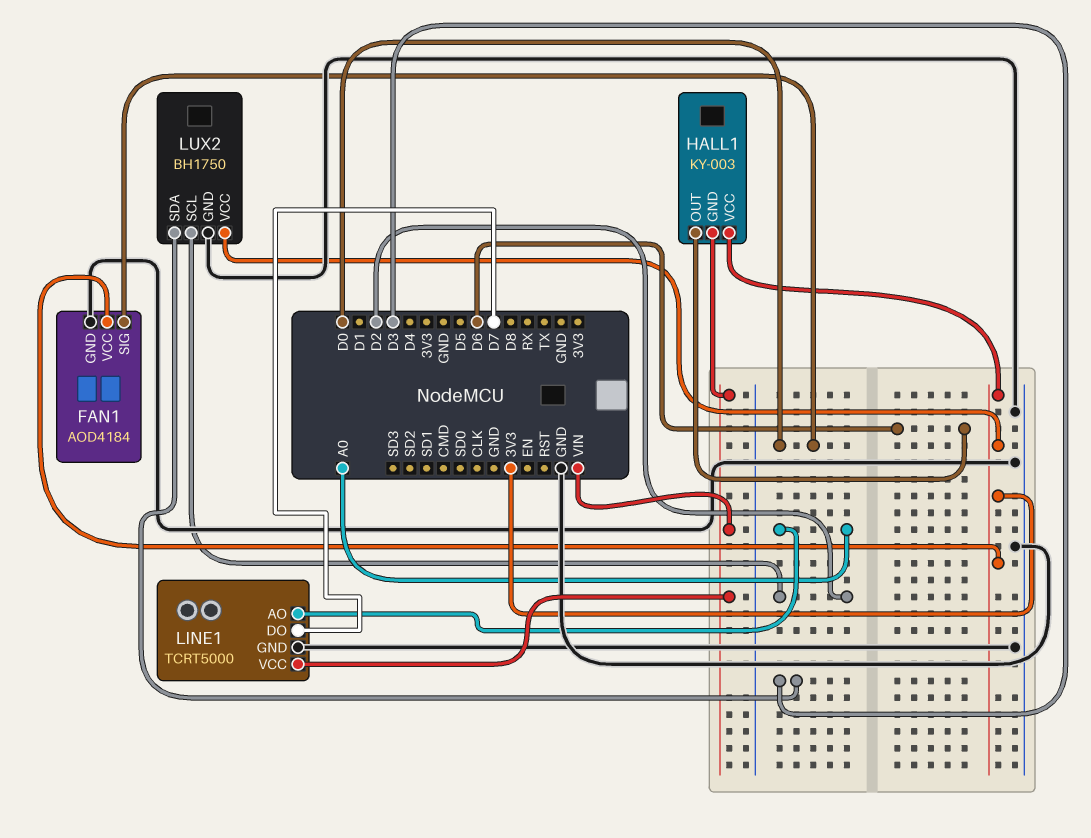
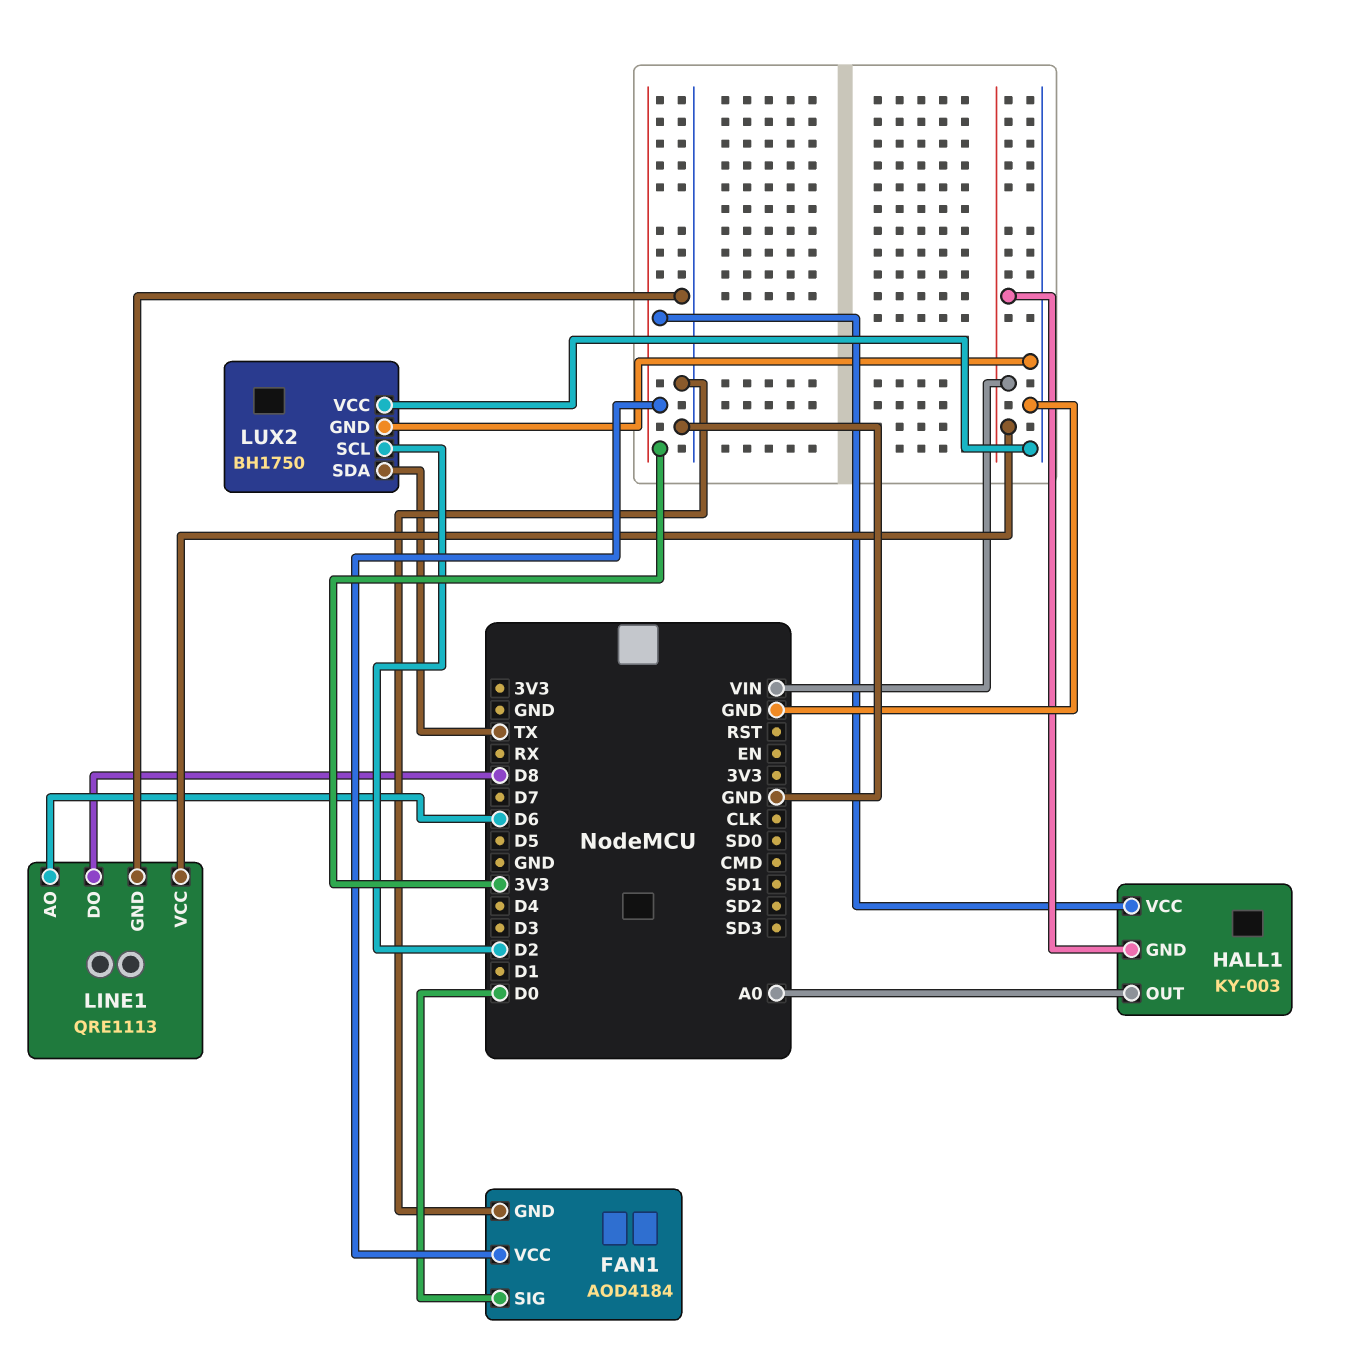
HALL1 pin OUT: D6 -> A0
LINE1: TCRT5000 -> QRE1113
LINE1 pin AO: A0 -> D6
LINE1 pin DO: D7 -> D8
LUX2 pin SDA: D3 -> TX
LUX2 pin VCC: 3V3 -> GND

